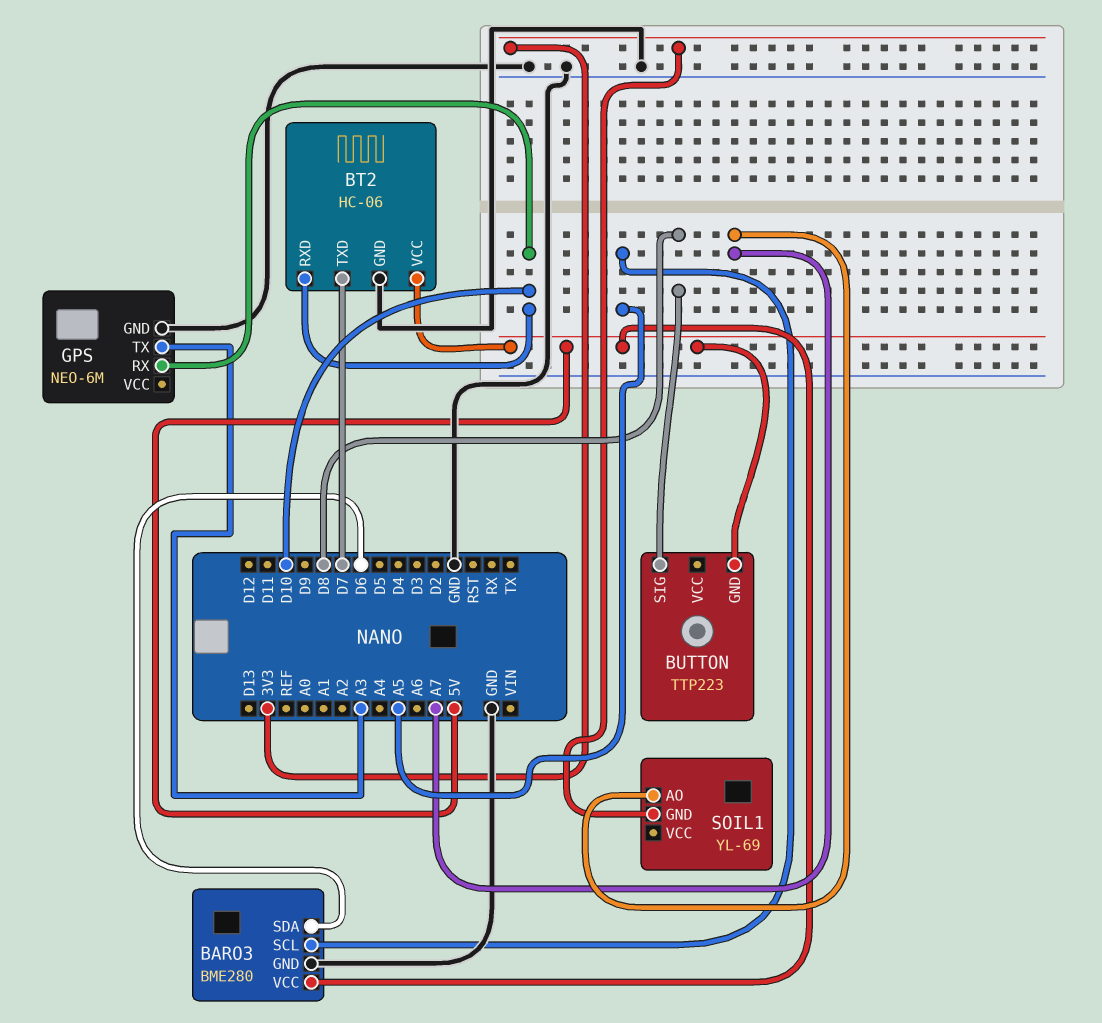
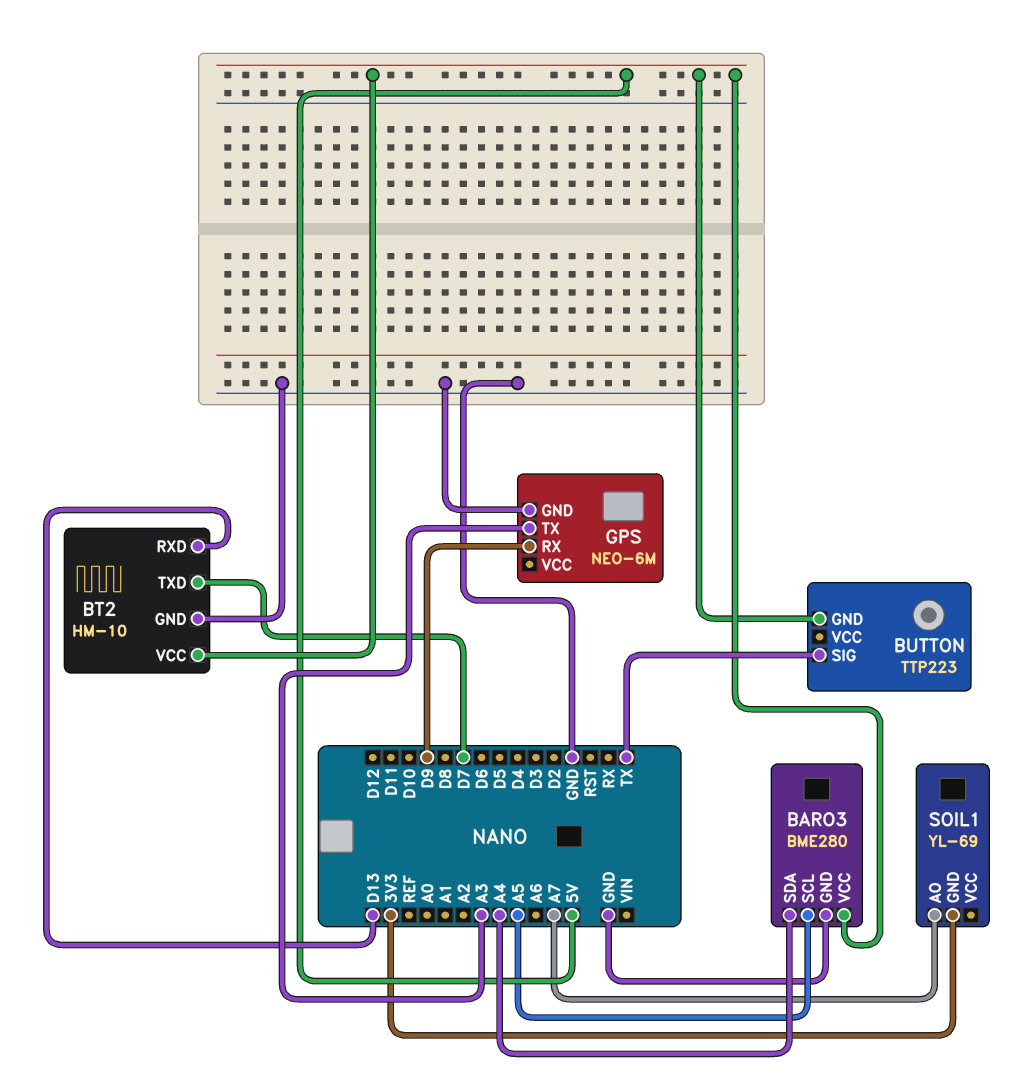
BARO3 pin SDA: D6 -> A4
BT2: HC-06 -> HM-10
BT2 pin RXD: D10 -> D13
BUTTON pin SIG: D8 -> TX
GPS pin RX: D10 -> D9

